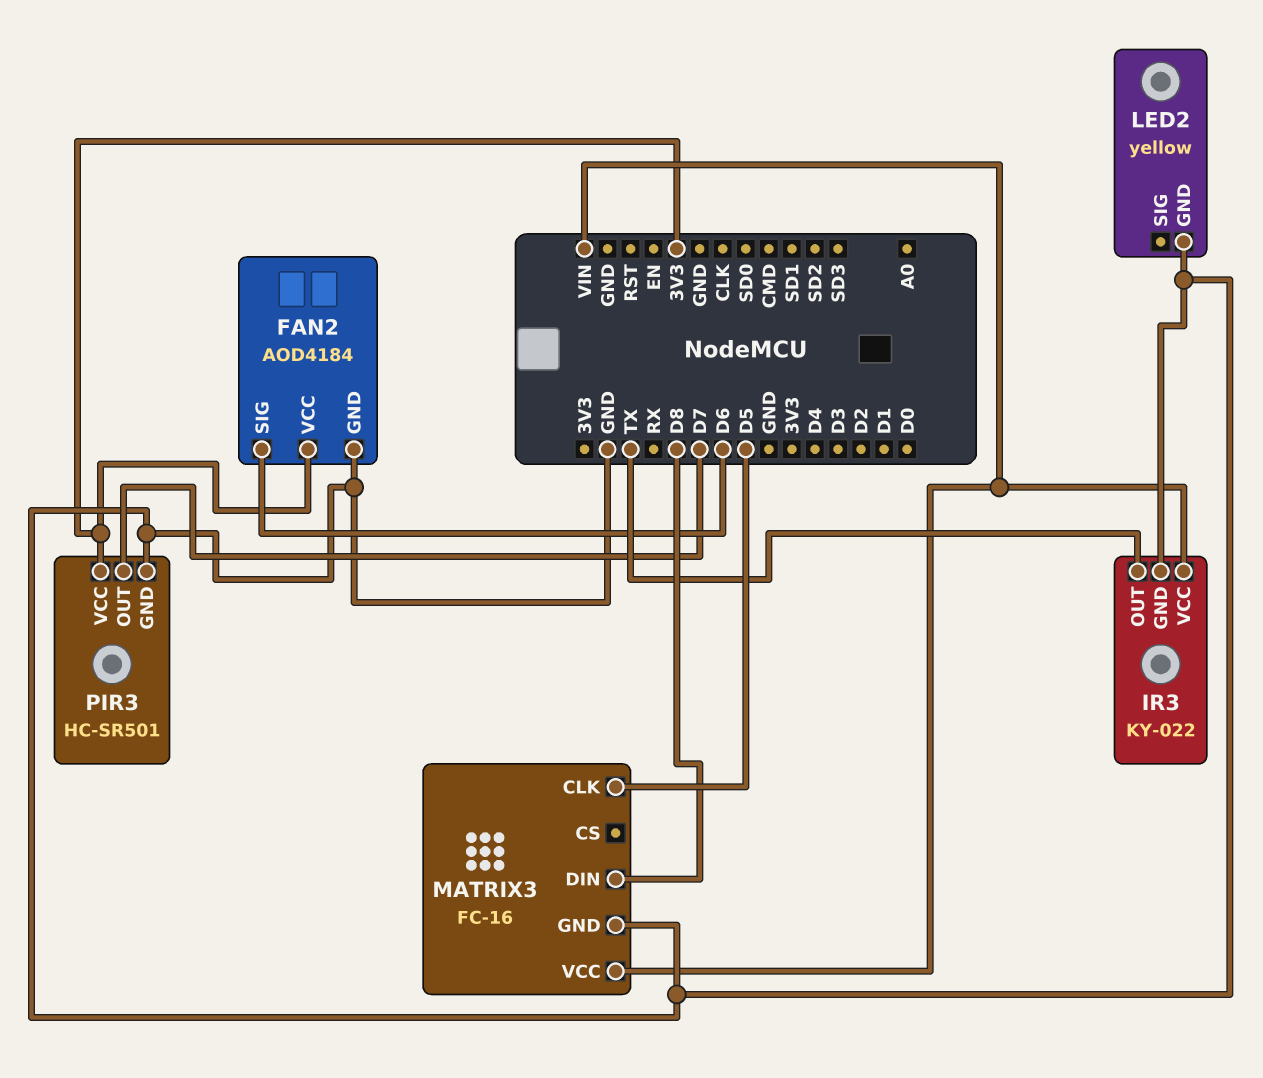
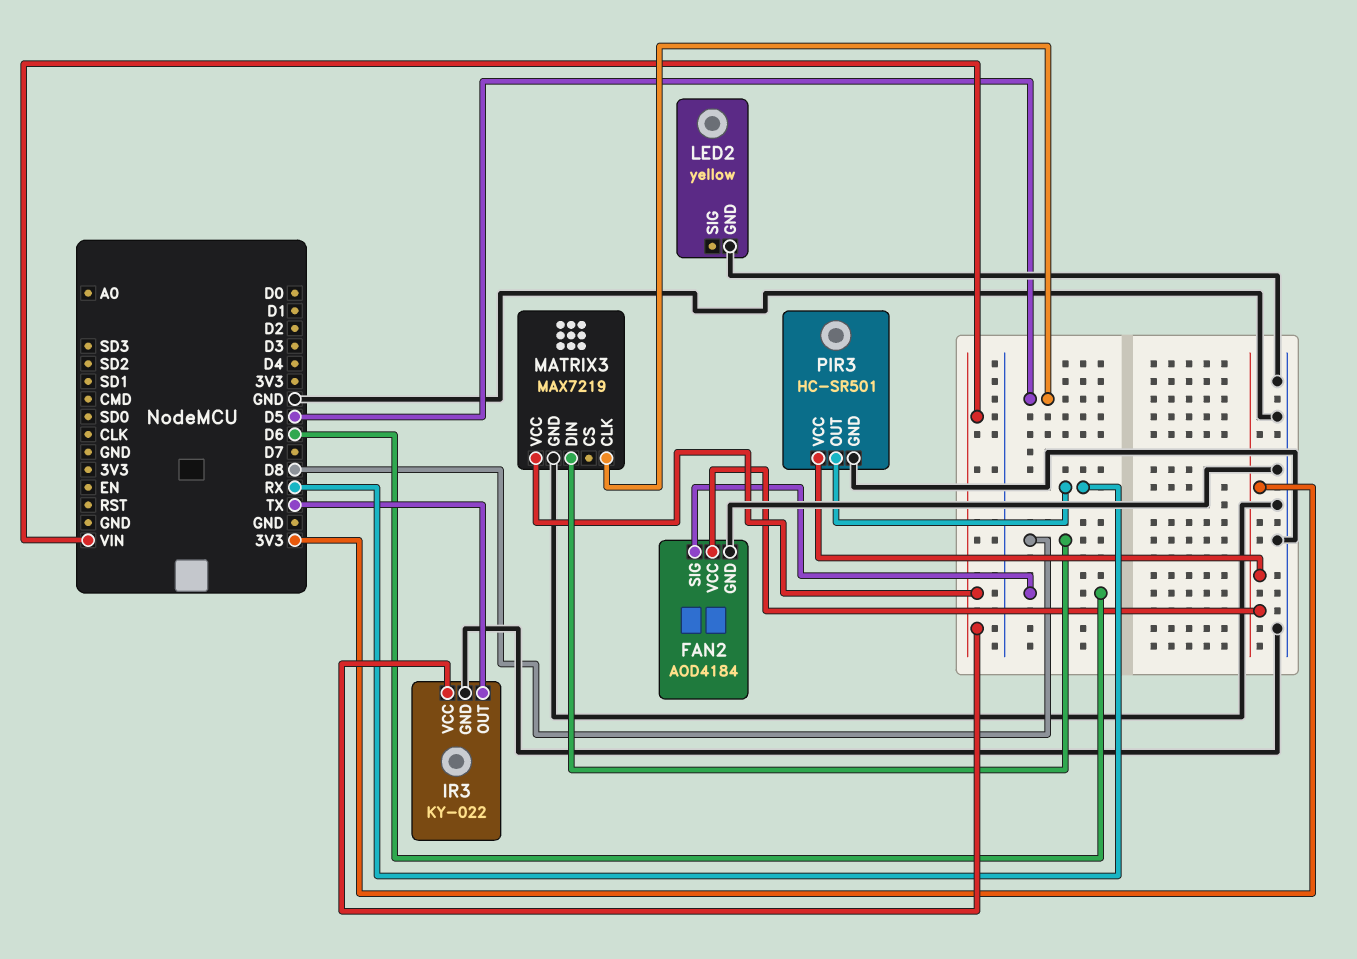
MATRIX3: FC-16 -> MAX7219
PIR3 pin OUT: D7 -> RX

